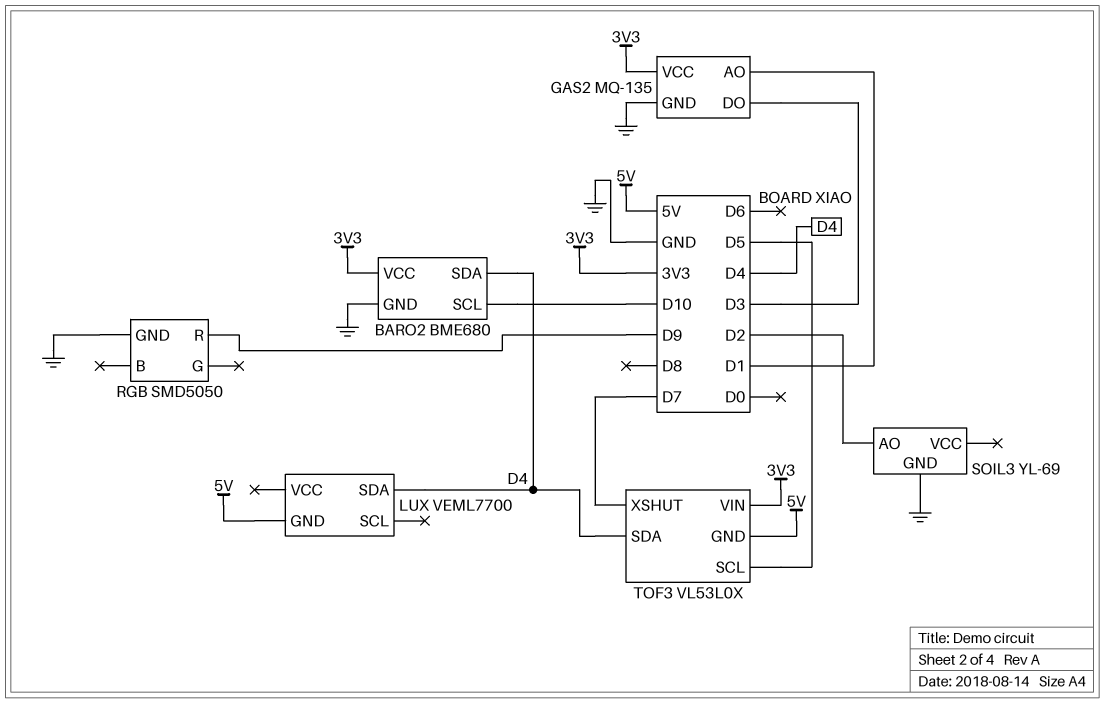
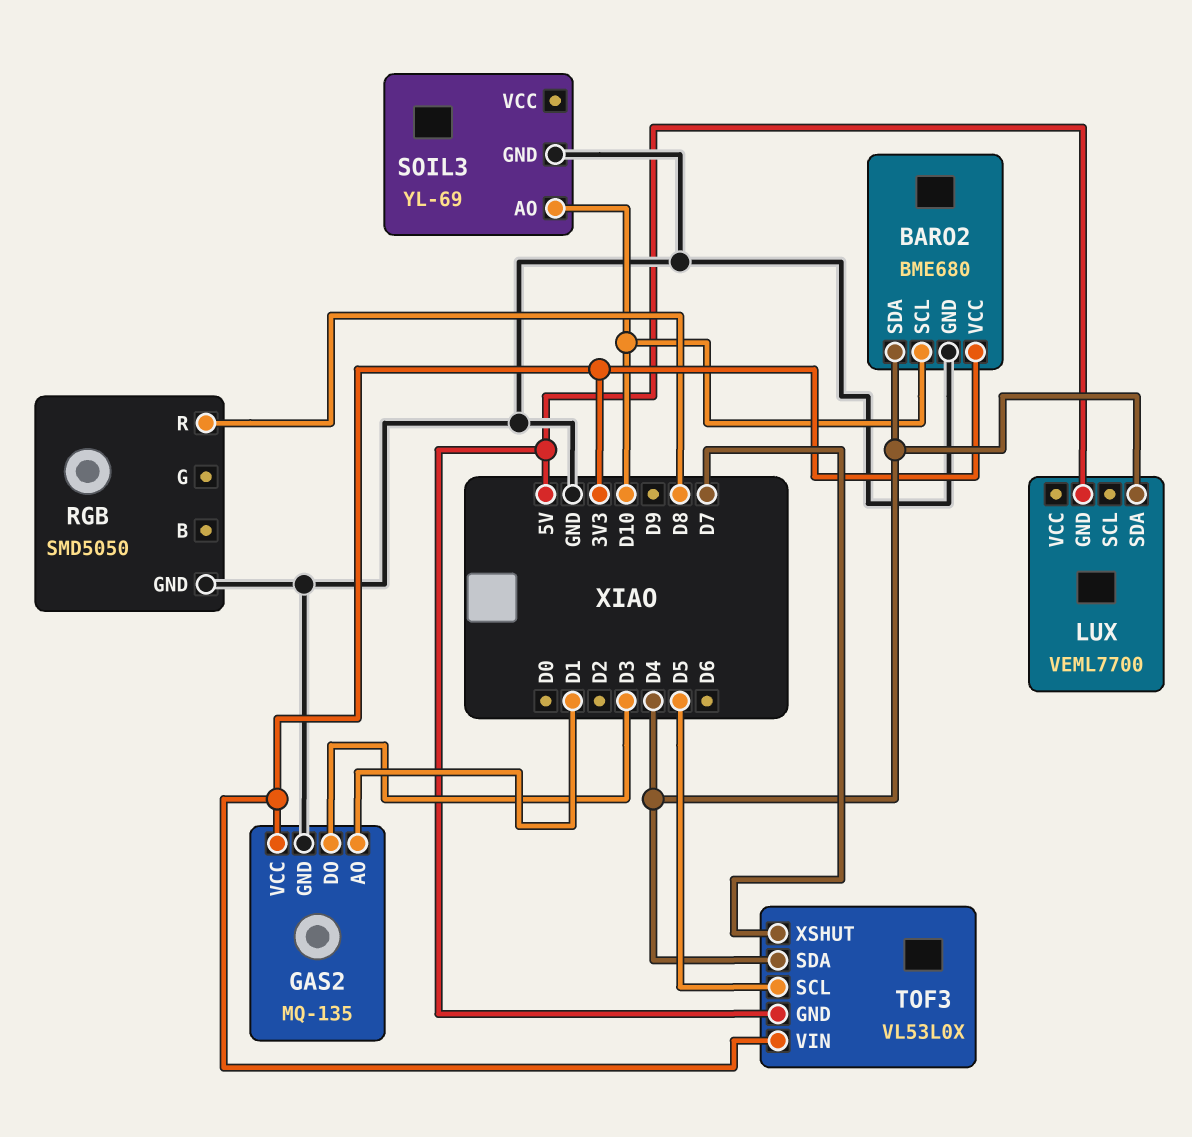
RGB pin R: D9 -> D8
SOIL3 pin AO: D2 -> D10

